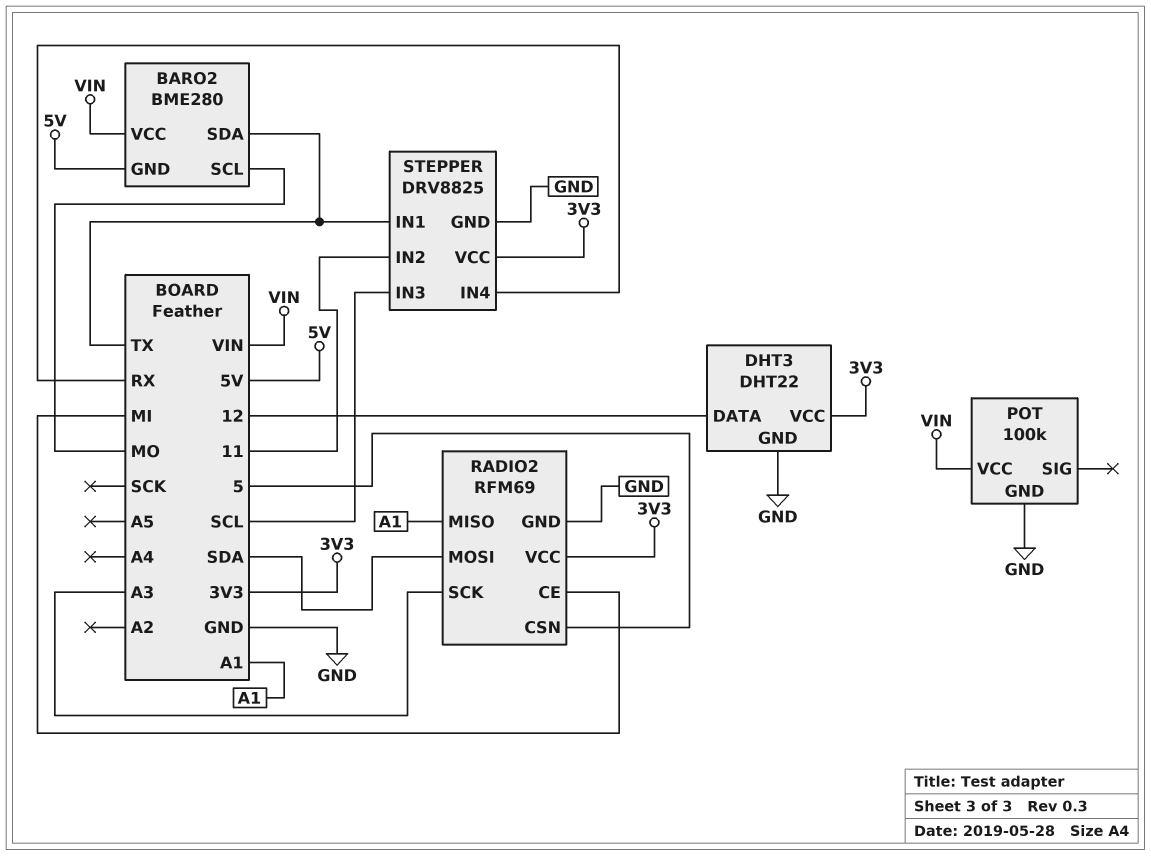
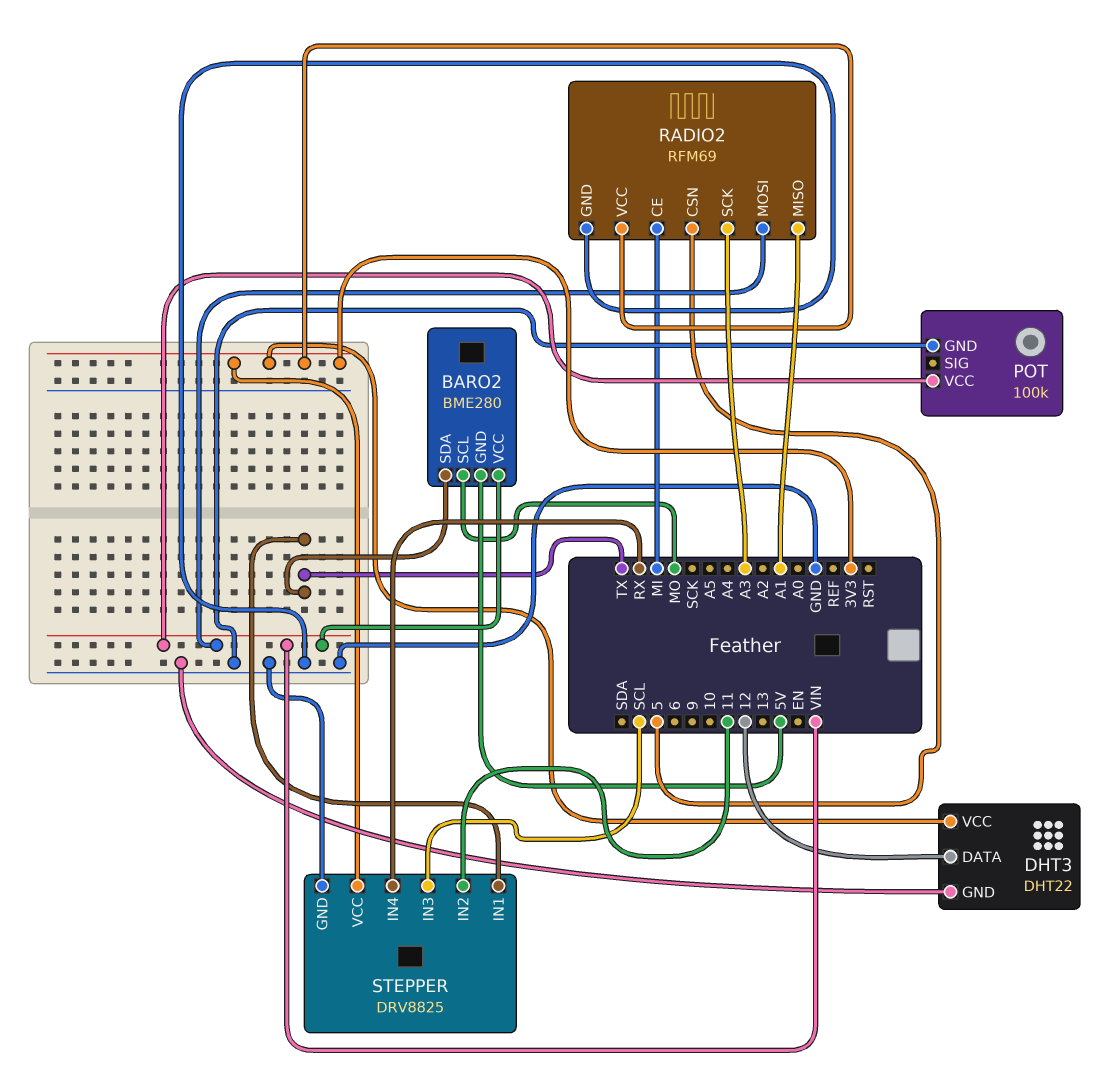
RADIO2 pin MOSI: SDA -> VIN

